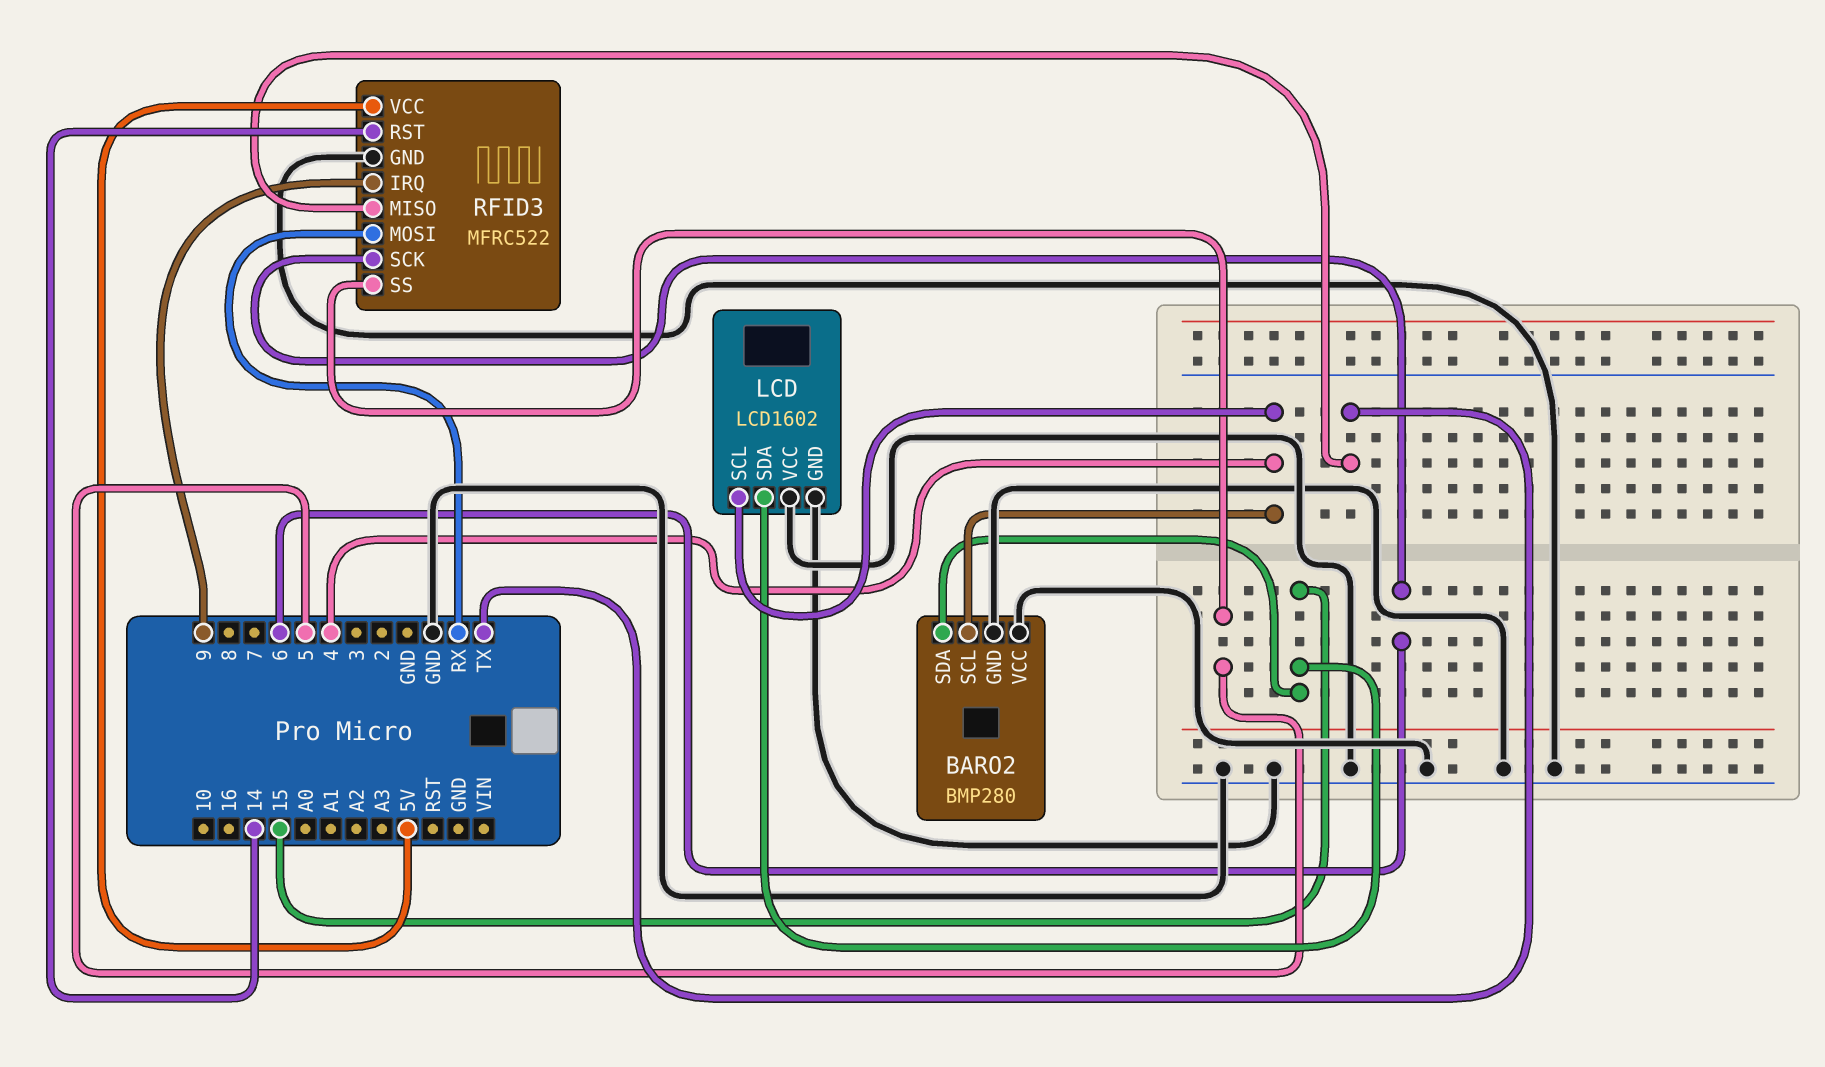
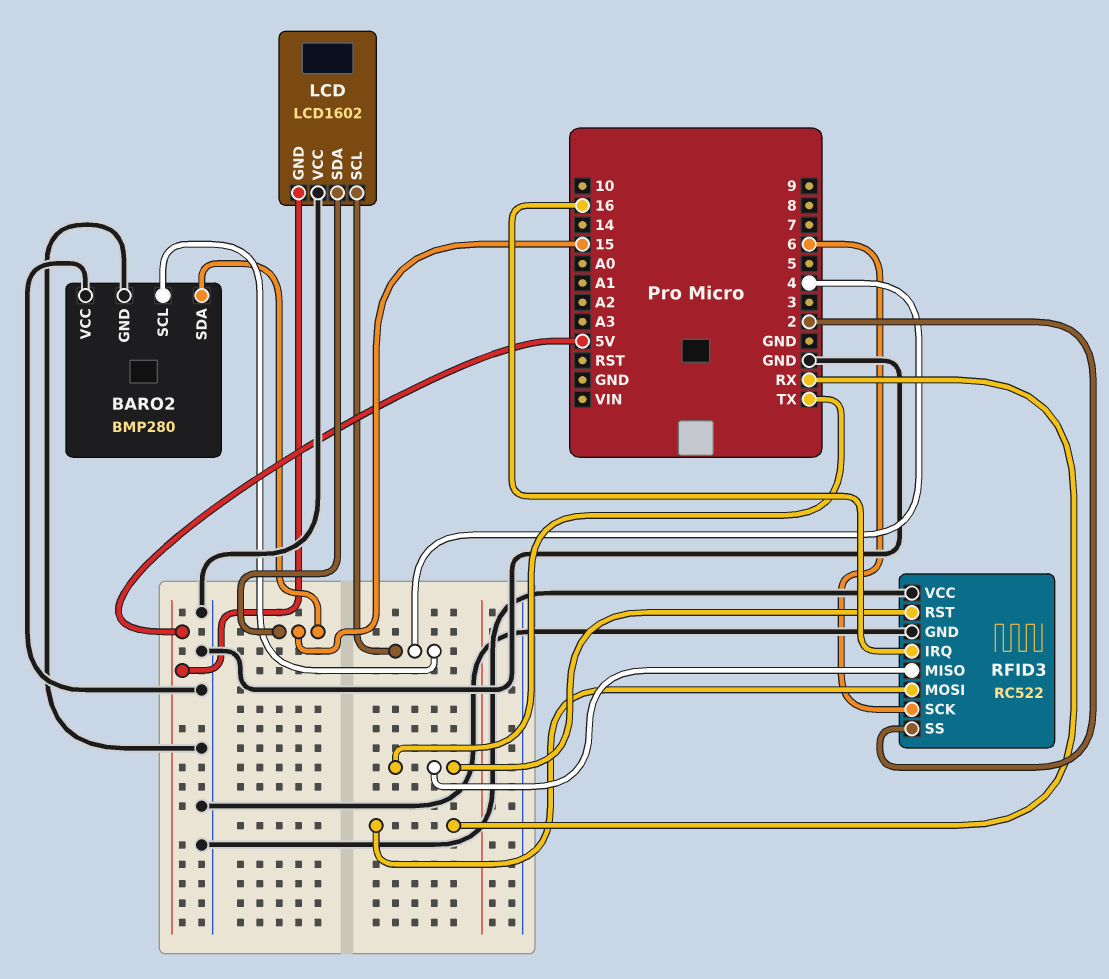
LCD pin GND: GND -> 5V
RFID3: MFRC522 -> RC522
RFID3 pin IRQ: 9 -> 16
RFID3 pin RST: 14 -> TX
RFID3 pin SS: 5 -> 2
RFID3 pin VCC: 5V -> GND

